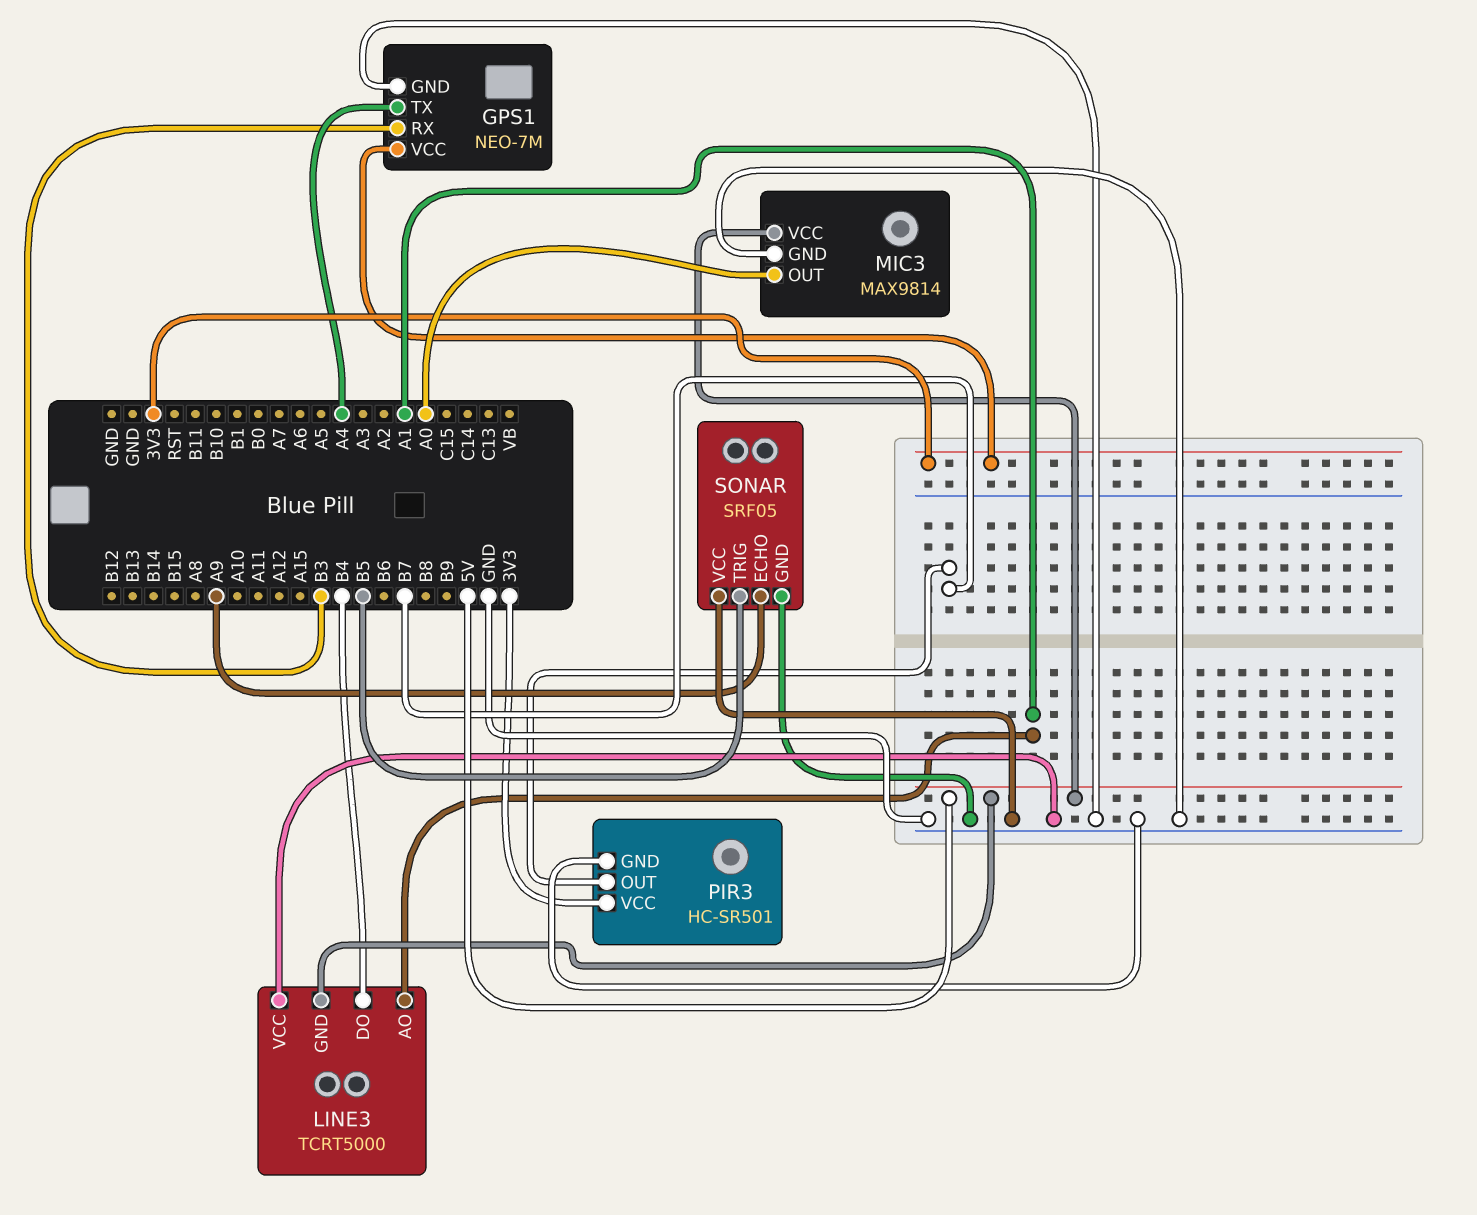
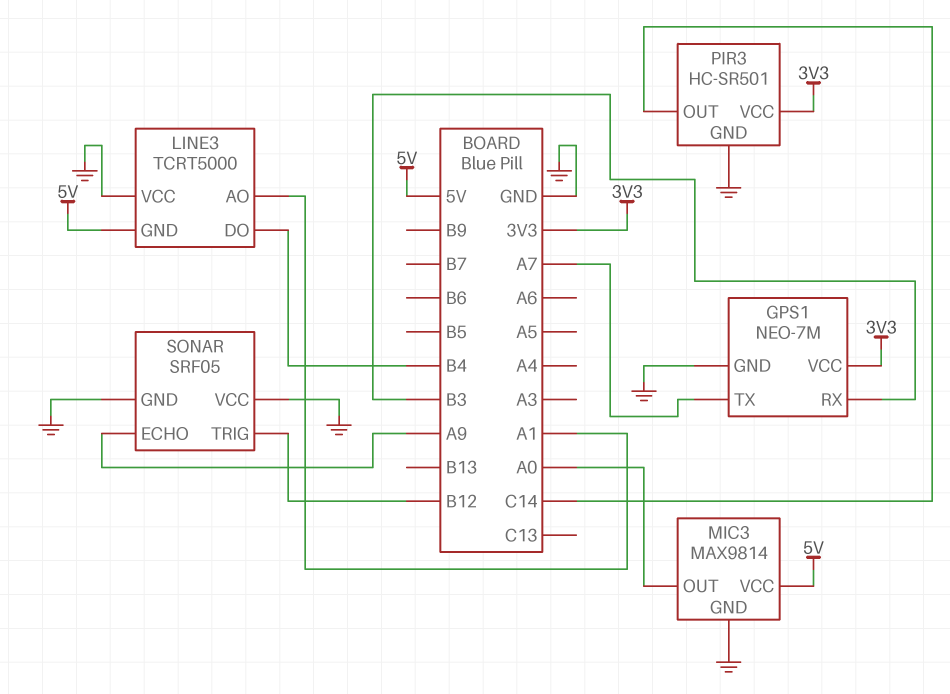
GPS1 pin TX: A4 -> A7
PIR3 pin OUT: B7 -> C14
SONAR pin TRIG: B5 -> B12

